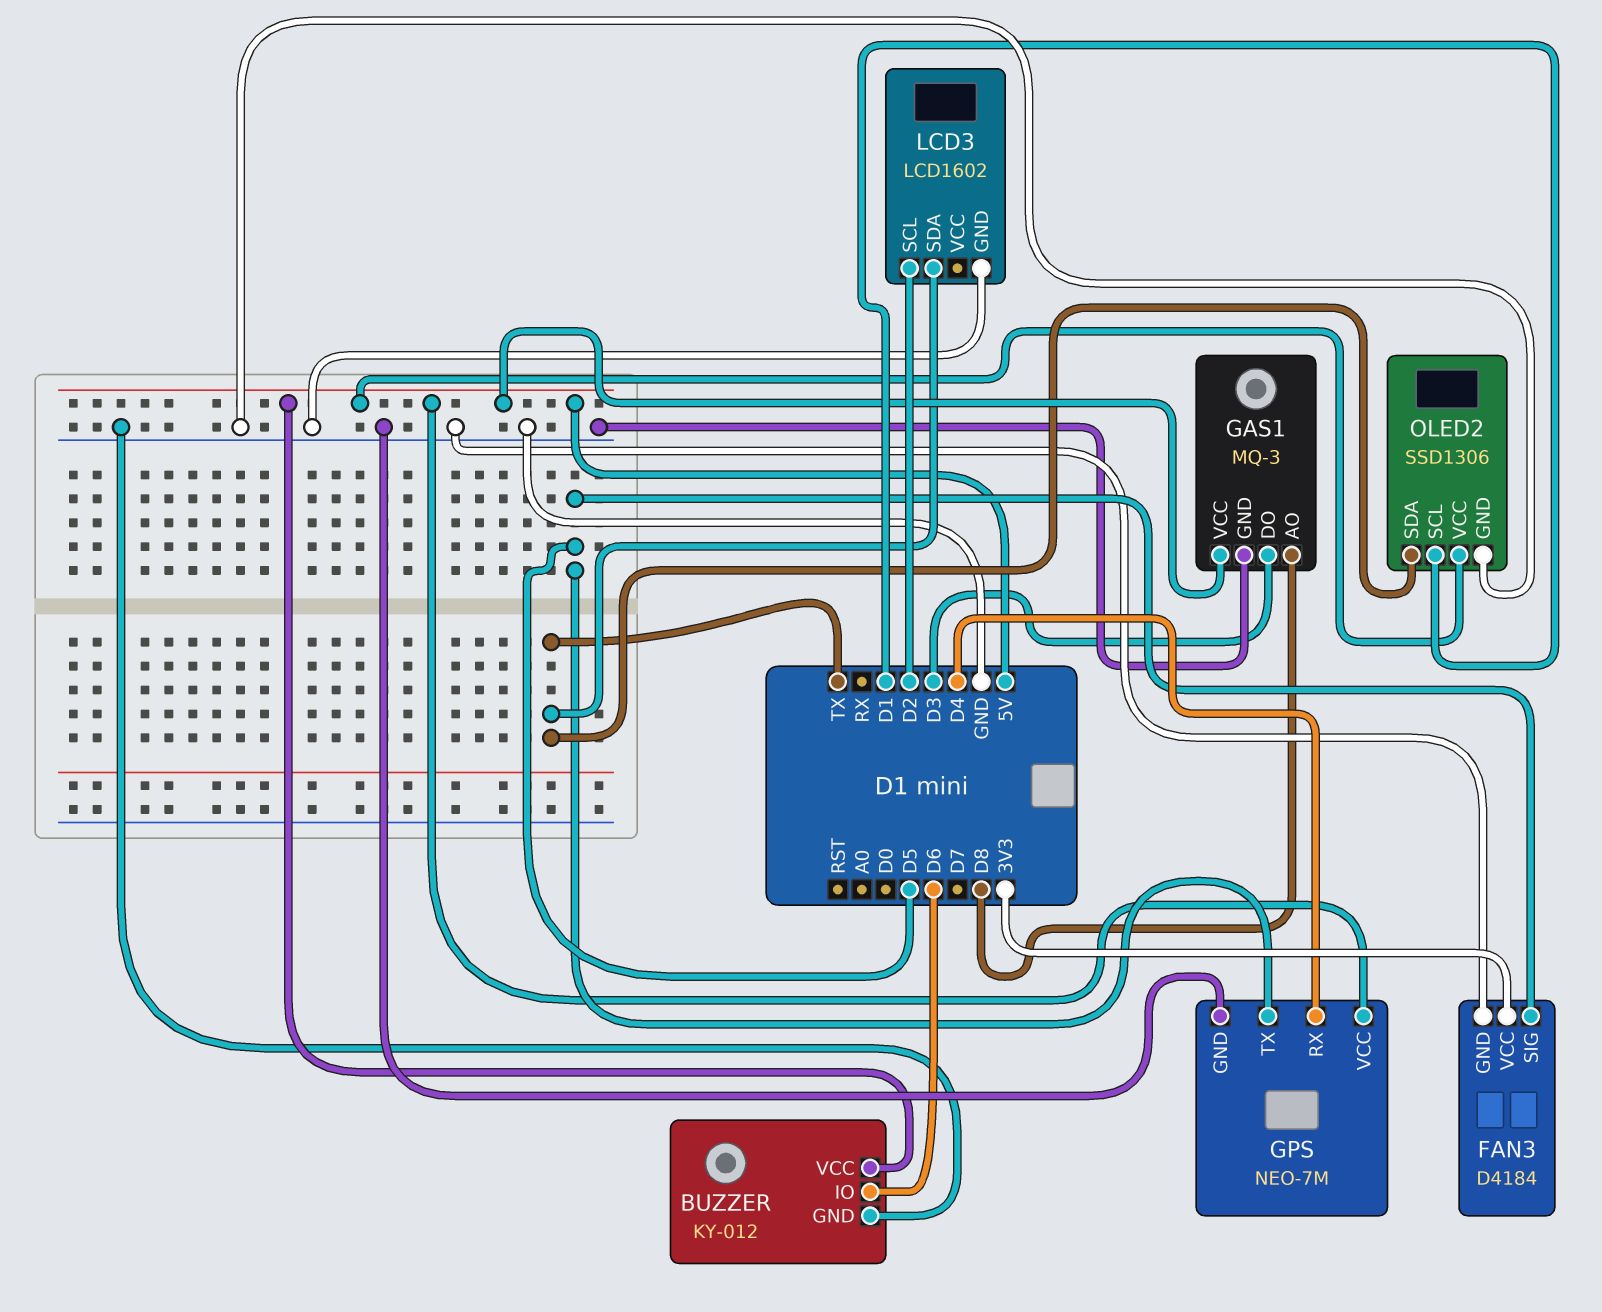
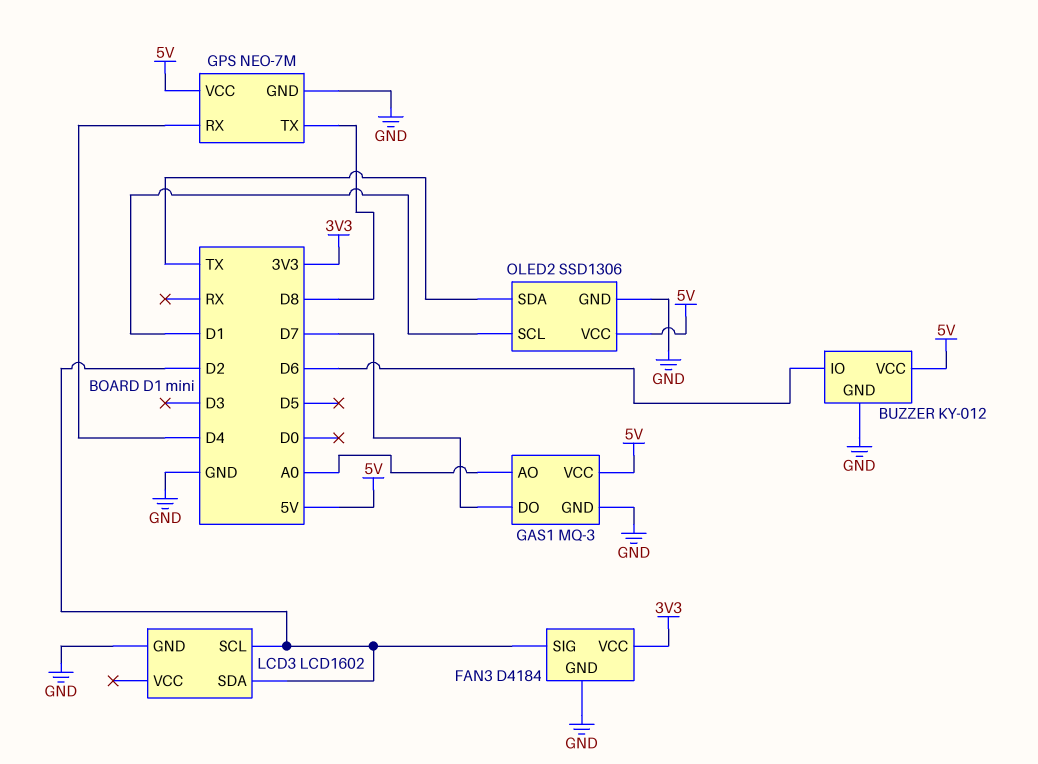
FAN3 pin SIG: D5 -> D2
GAS1 pin AO: D8 -> A0
GAS1 pin DO: D3 -> D7
GPS pin TX: D5 -> D8
LCD3 pin SDA: TX -> D2

